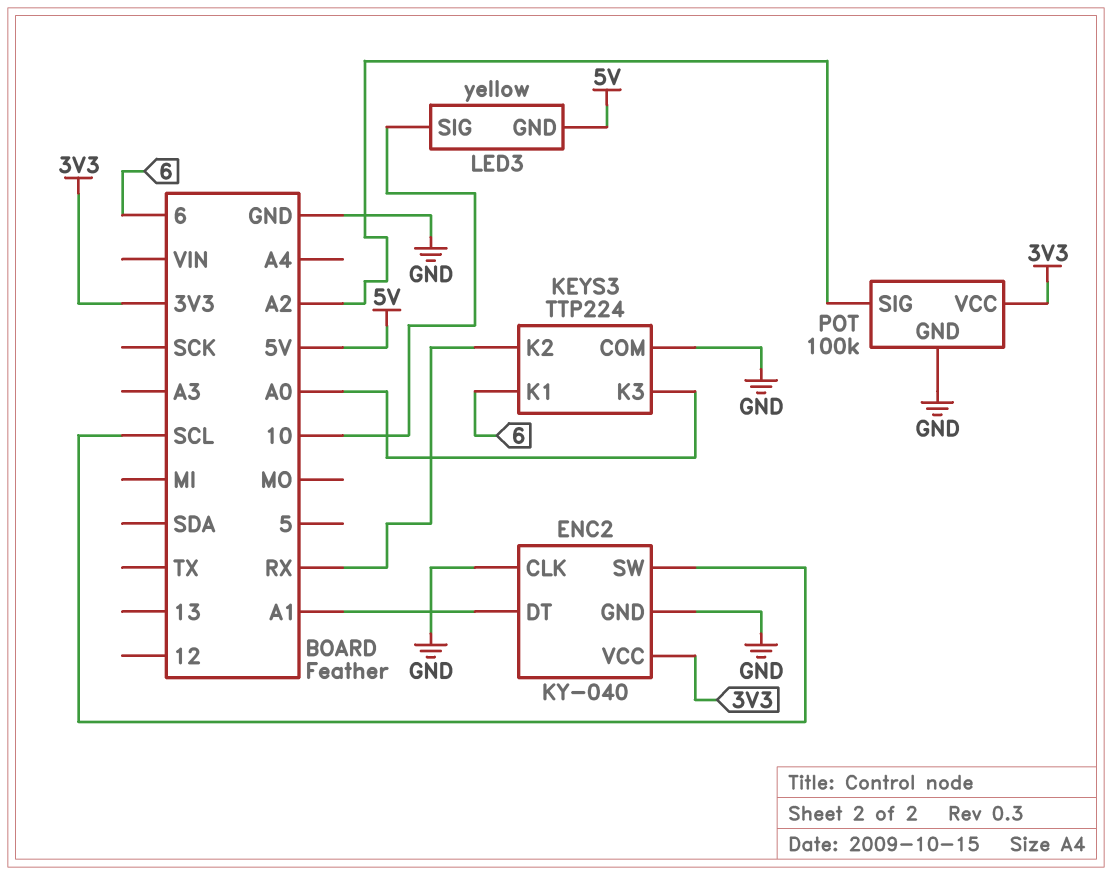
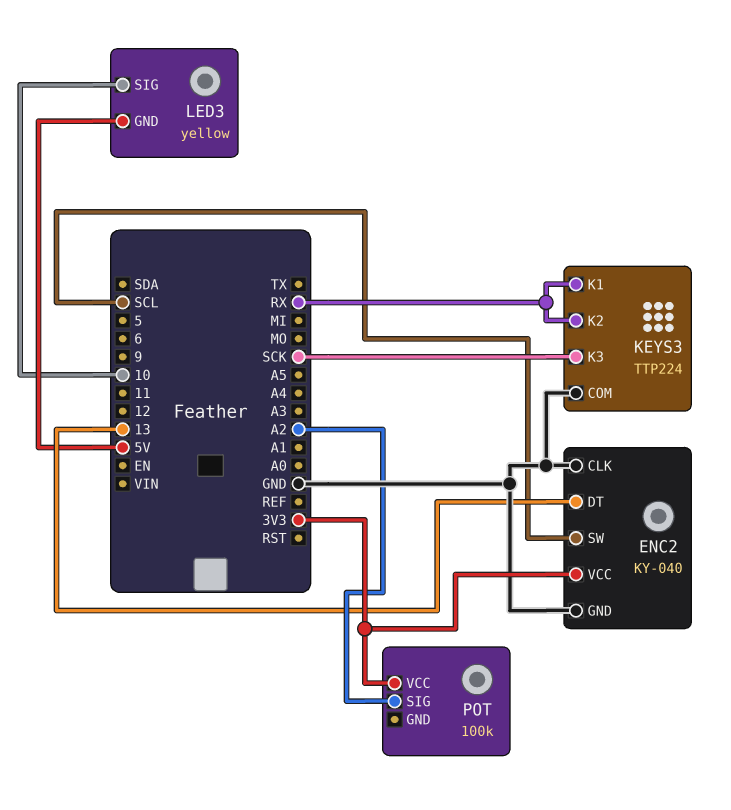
ENC2 pin DT: A1 -> 13
KEYS3 pin K1: 6 -> RX
KEYS3 pin K3: A0 -> SCK
POT pin GND: GND -> none

